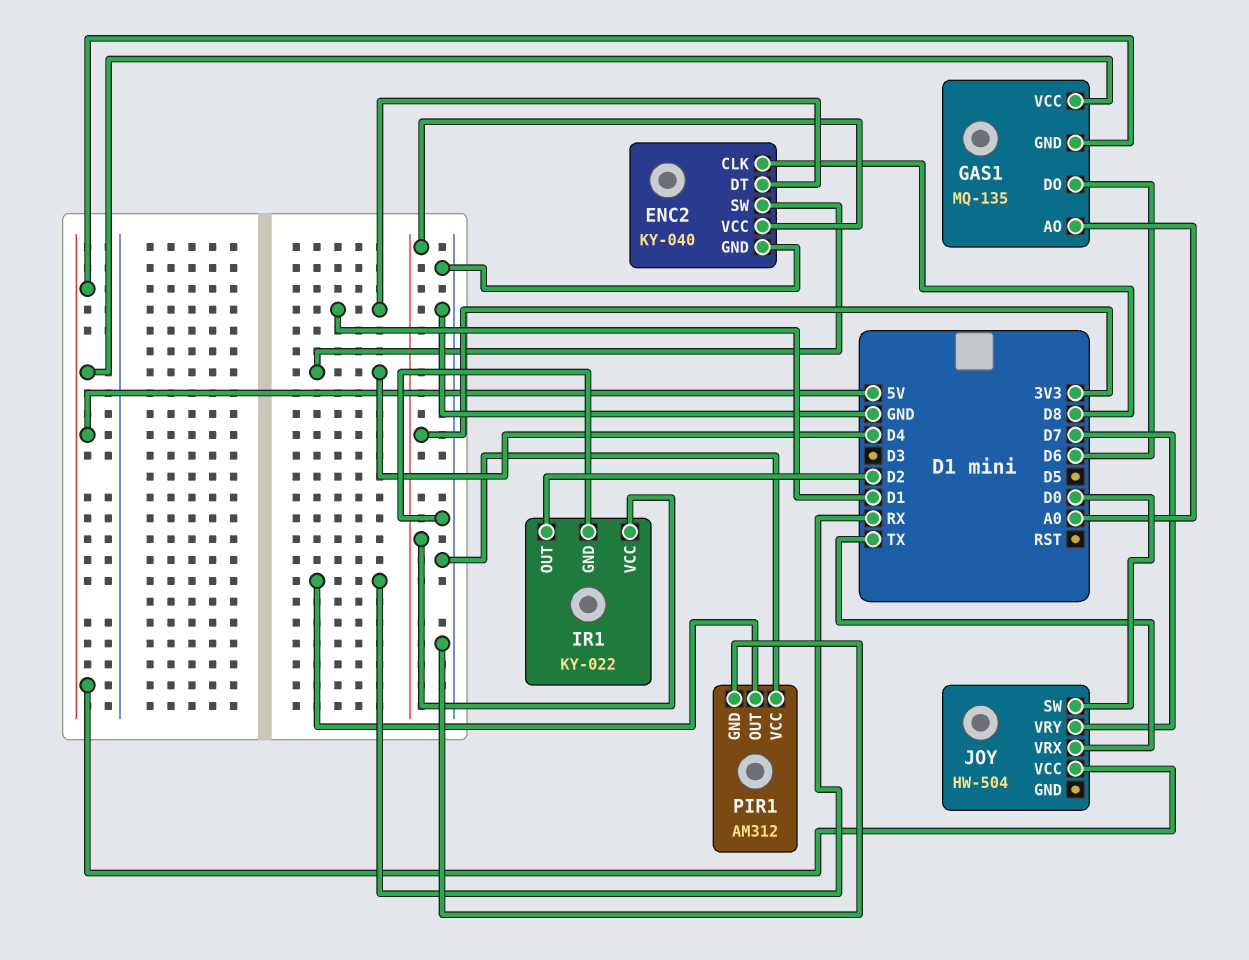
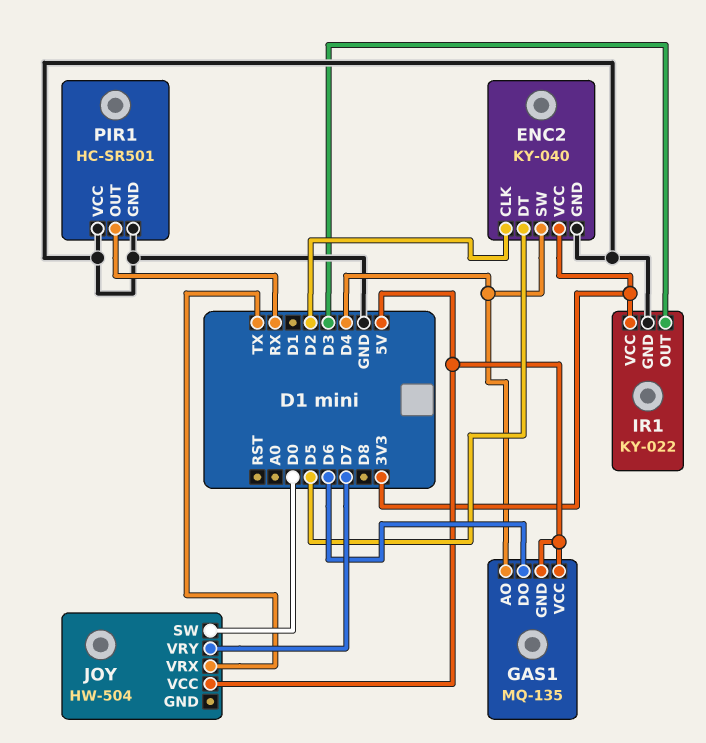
ENC2 pin CLK: D8 -> D2
ENC2 pin DT: D1 -> D5
GAS1 pin AO: A0 -> D4
IR1 pin OUT: D2 -> D3
PIR1: AM312 -> HC-SR501

